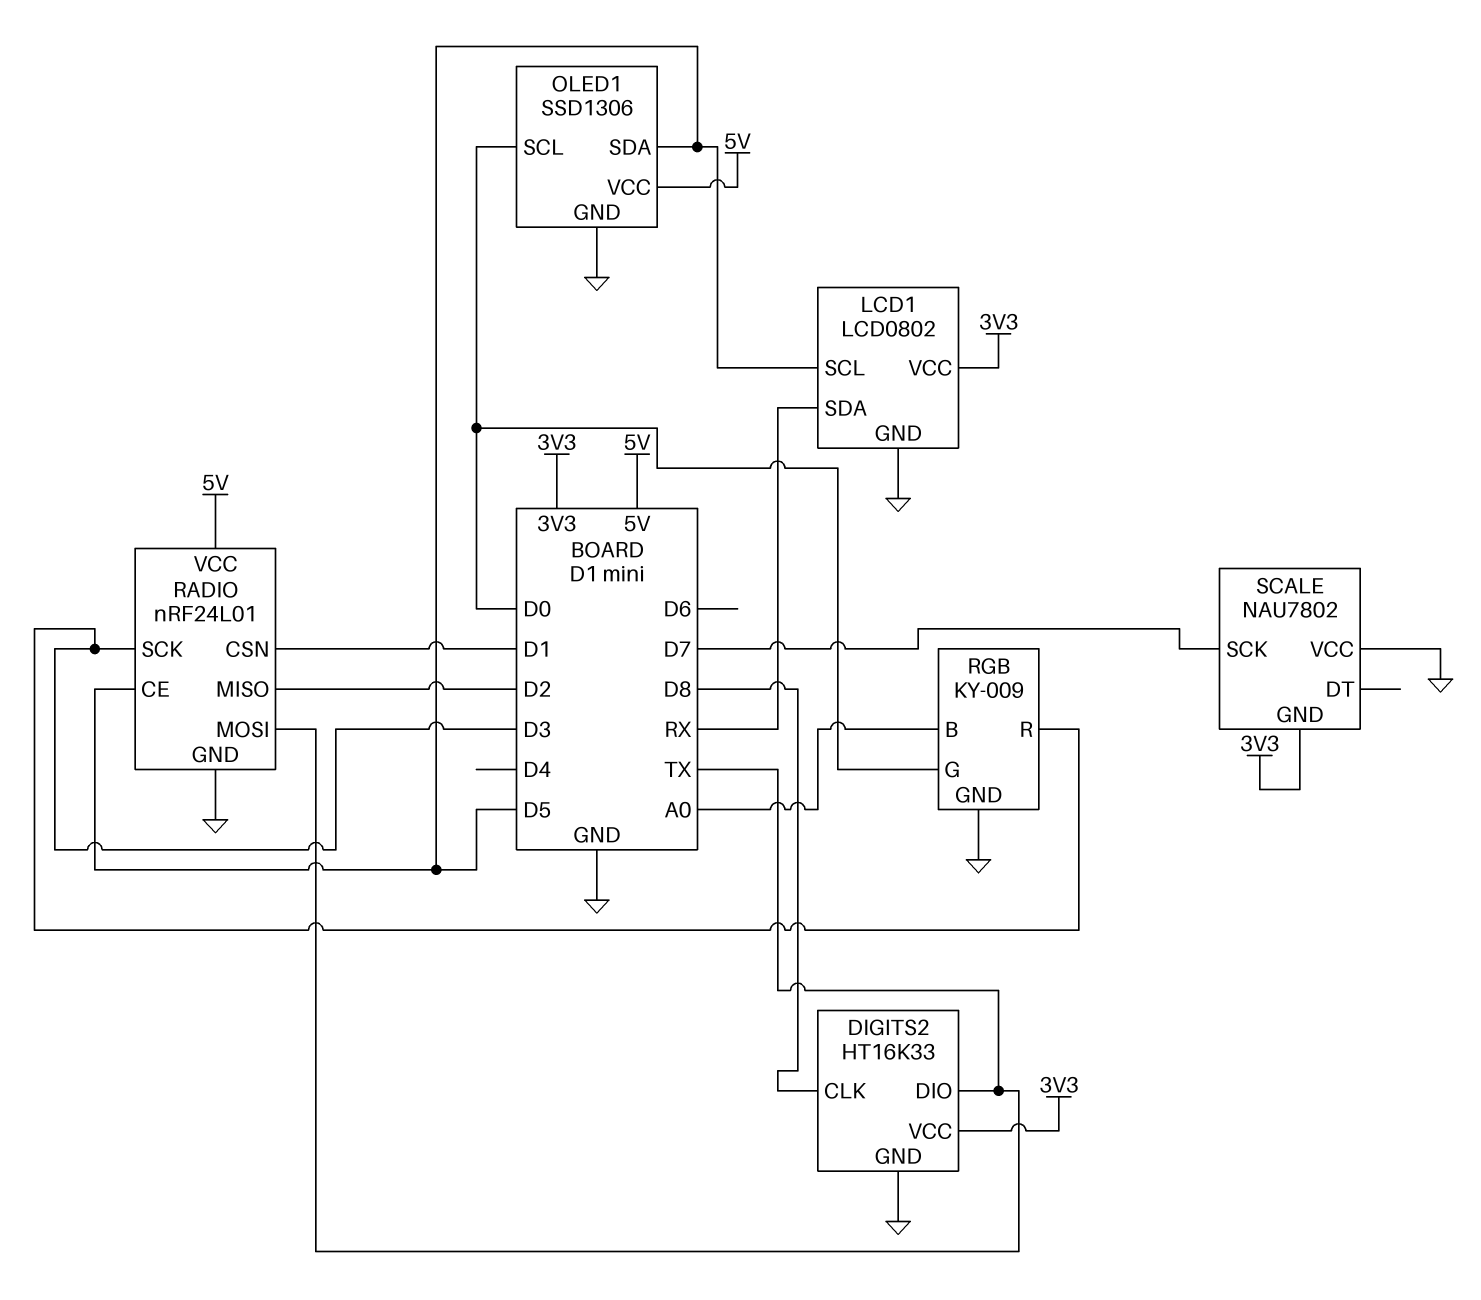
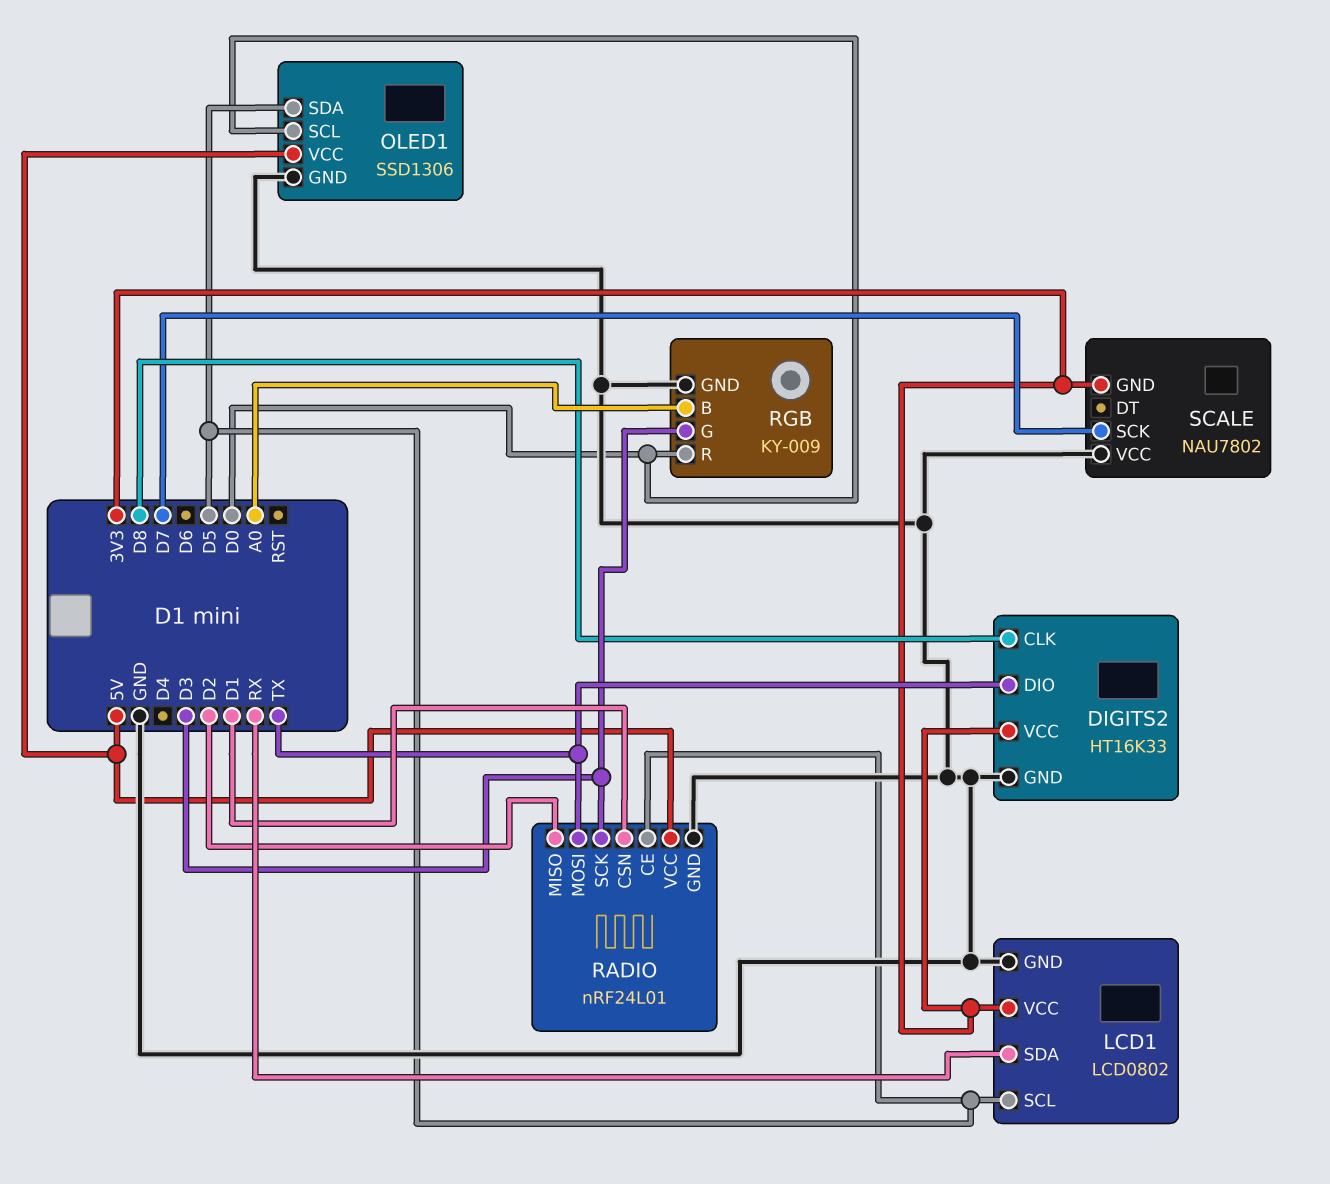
RGB pin G: D0 -> D3
RGB pin R: D3 -> D0

